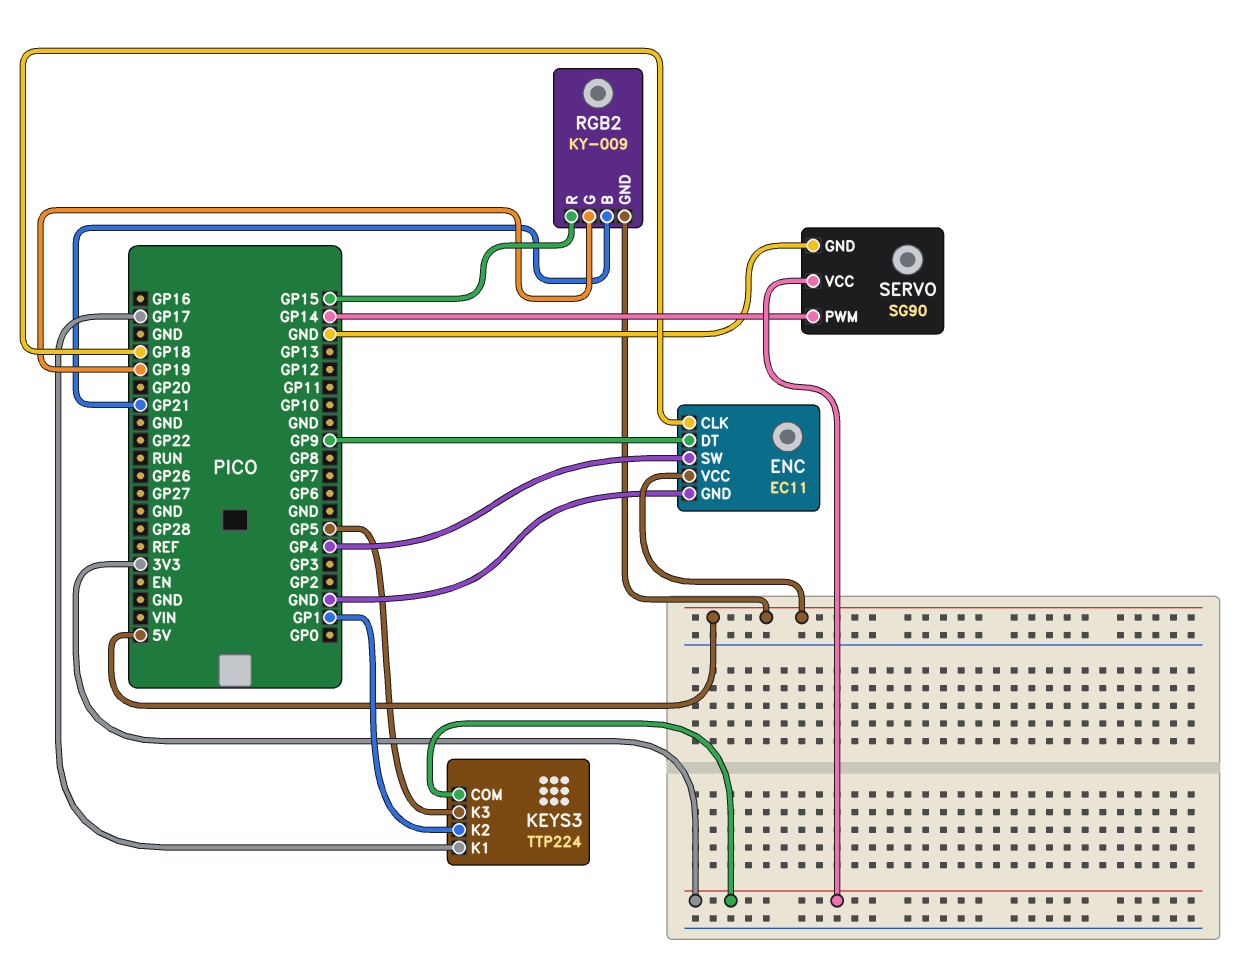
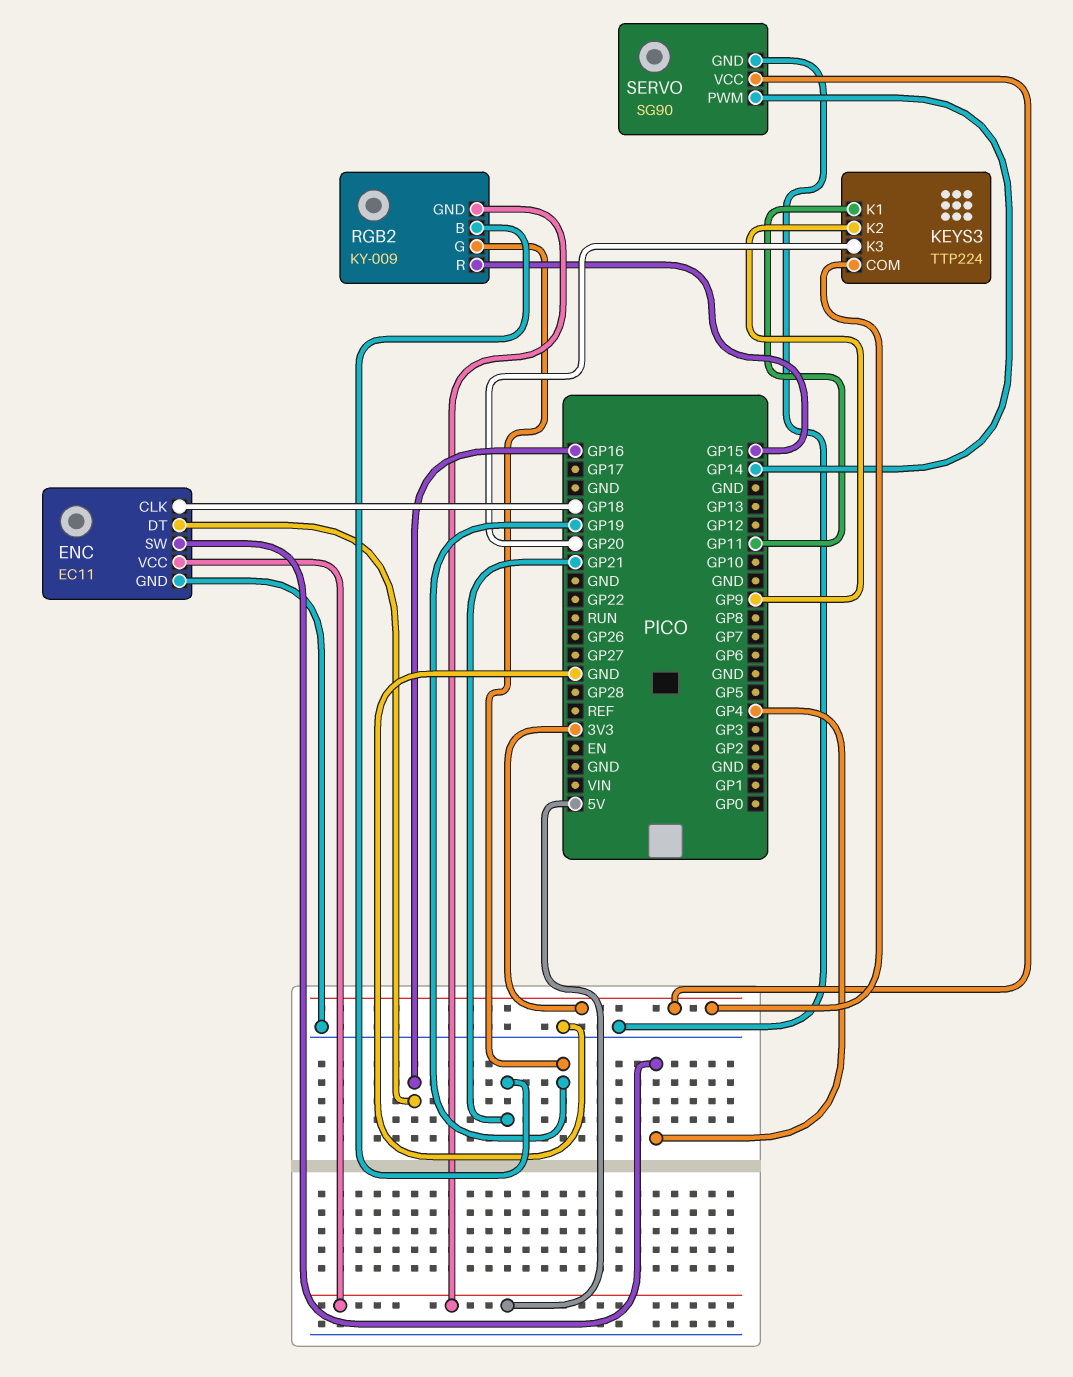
ENC pin DT: GP9 -> GP16
KEYS3 pin K1: GP17 -> GP11
KEYS3 pin K2: GP1 -> GP9
KEYS3 pin K3: GP5 -> GP20

